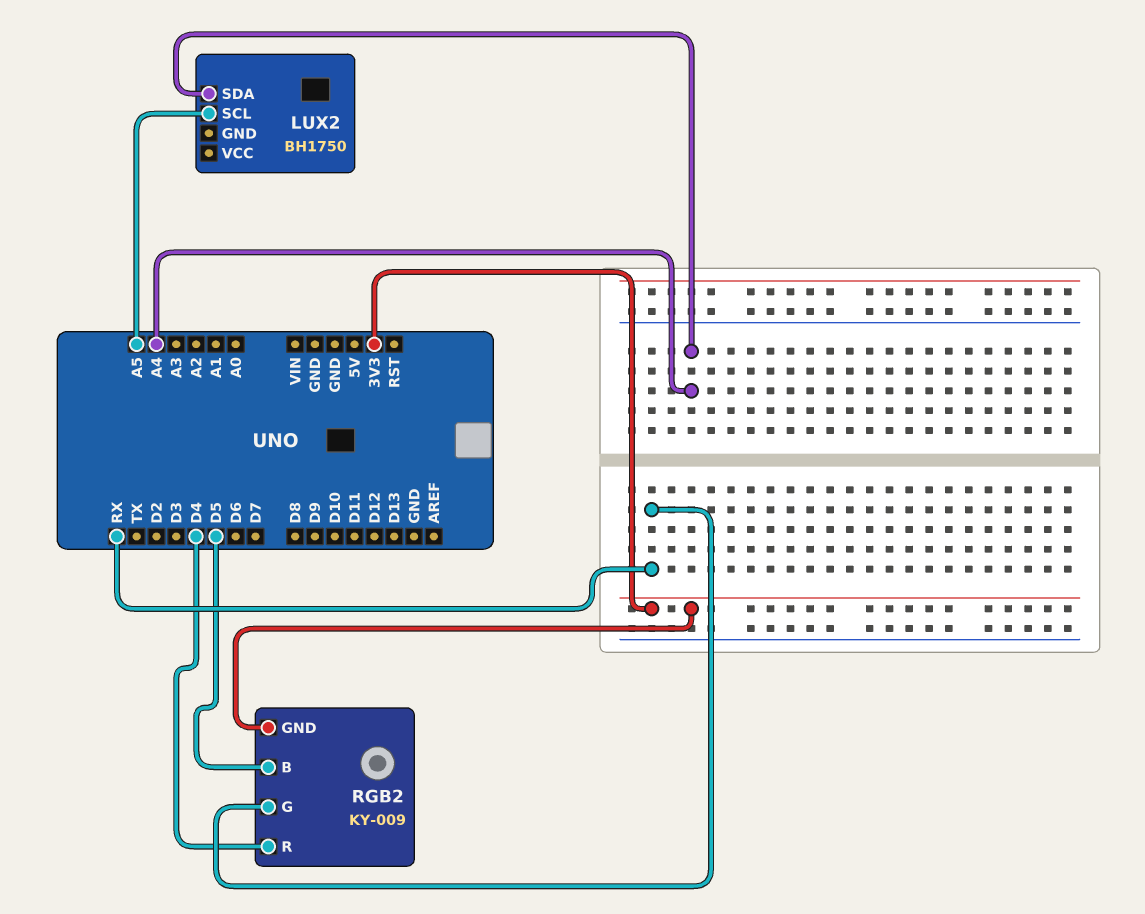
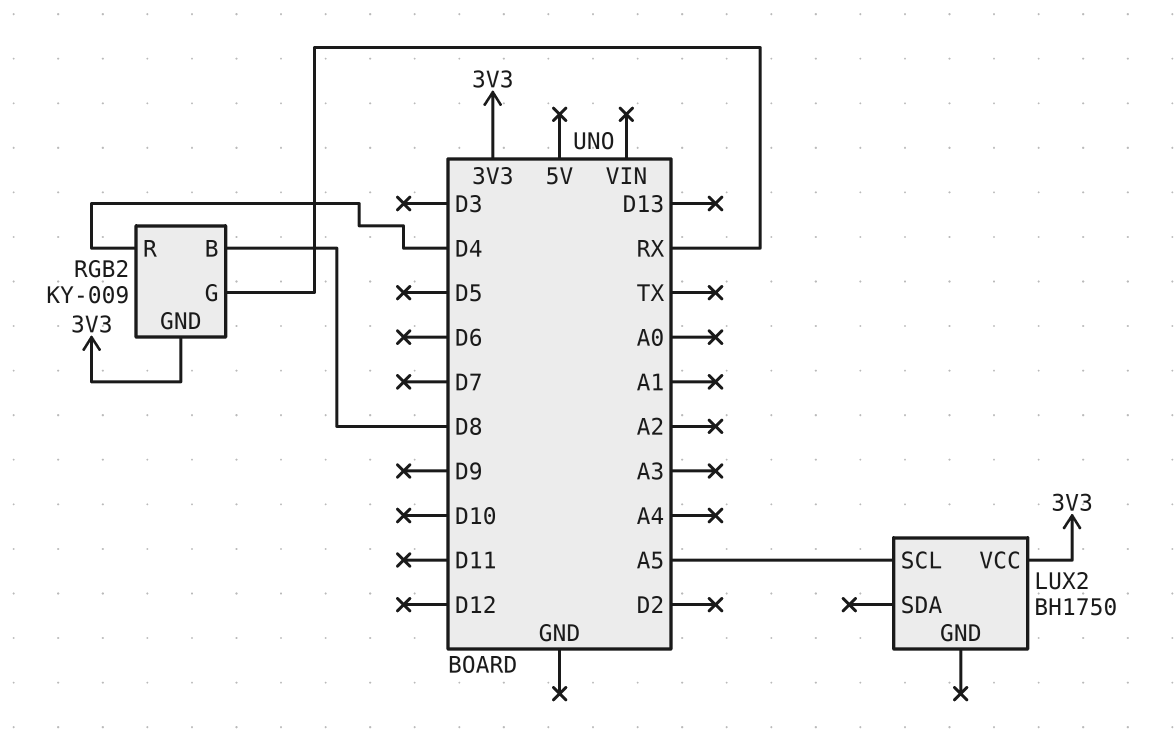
LUX2 pin SDA: A4 -> none
LUX2 pin VCC: none -> 3V3
RGB2 pin B: D5 -> D8

